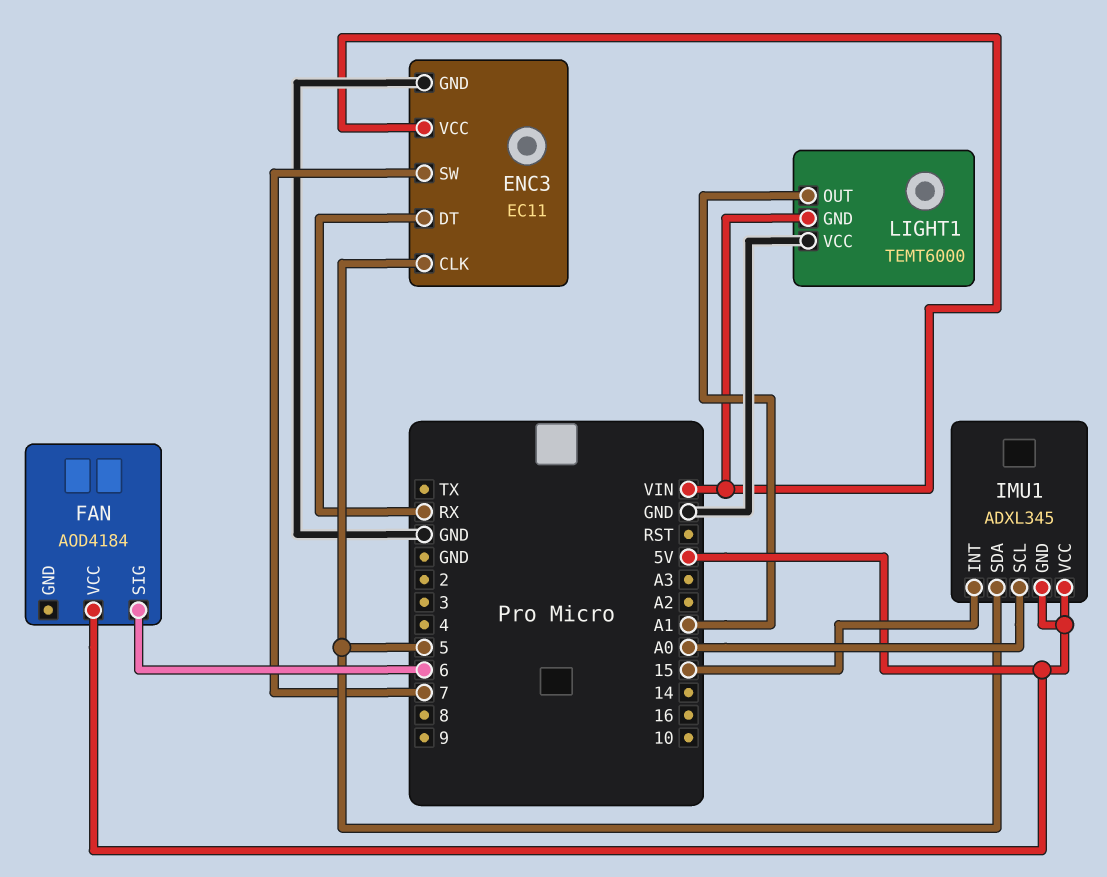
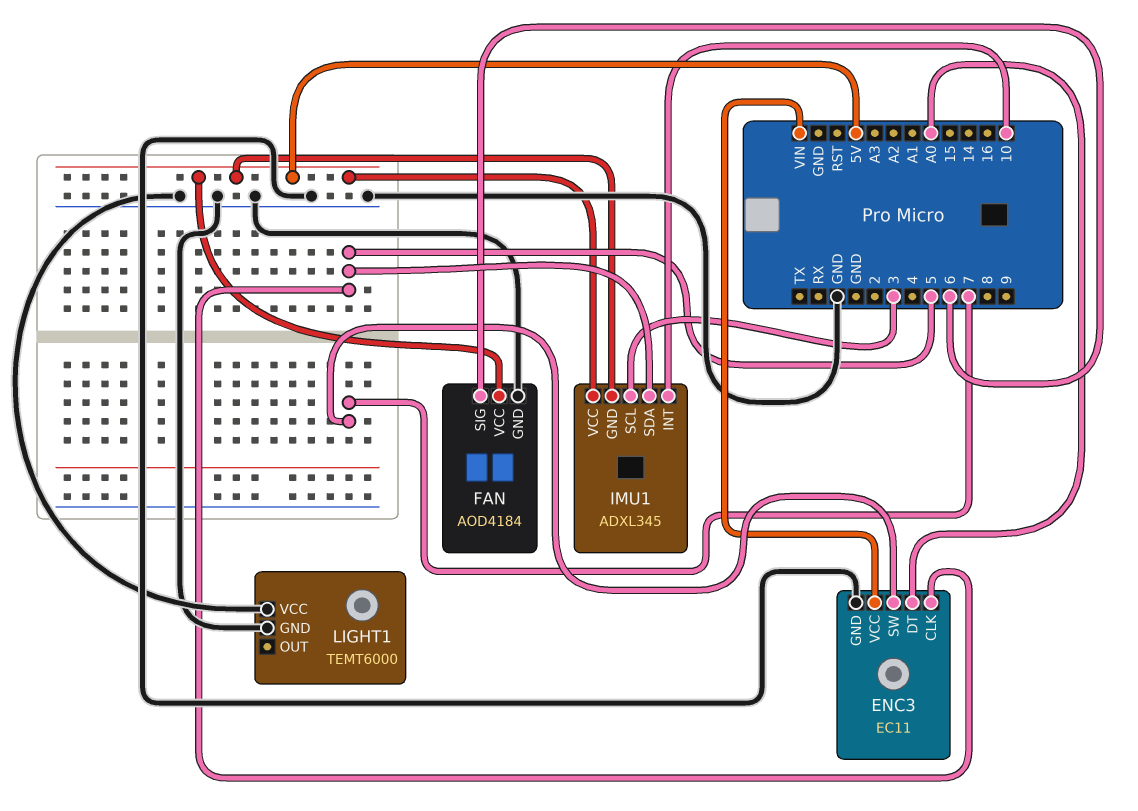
ENC3 pin DT: RX -> A0
FAN pin GND: none -> GND
IMU1 pin INT: 15 -> 10
IMU1 pin SCL: A0 -> 3
LIGHT1 pin GND: VIN -> GND
LIGHT1 pin OUT: A1 -> none

